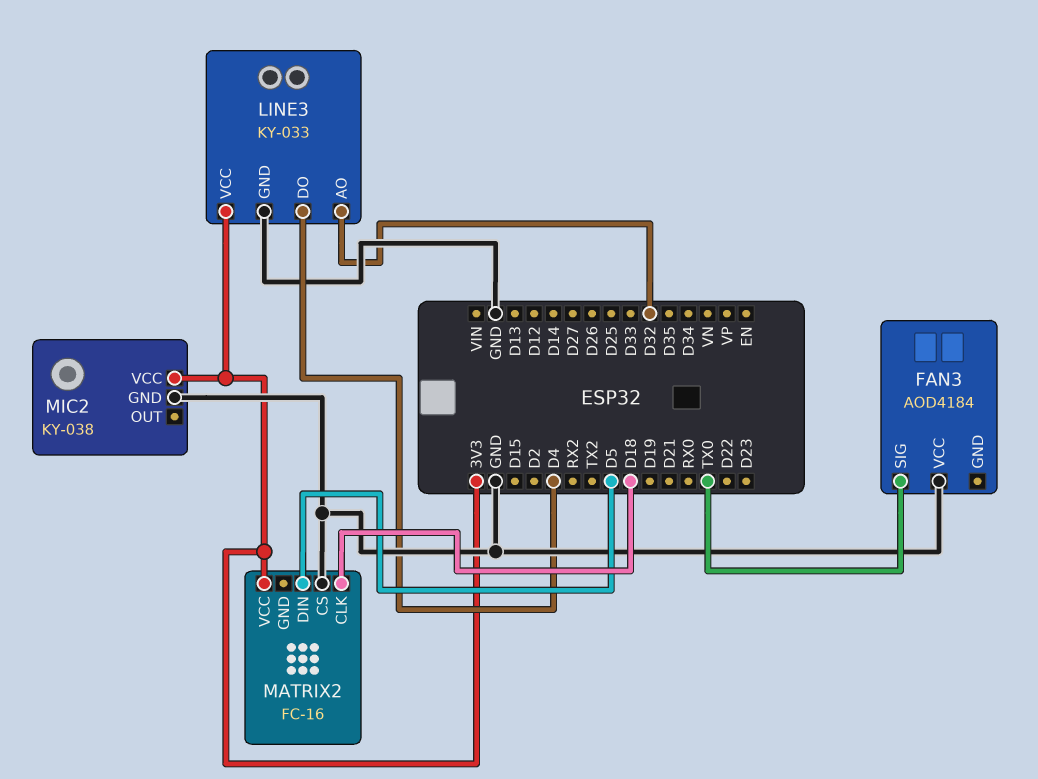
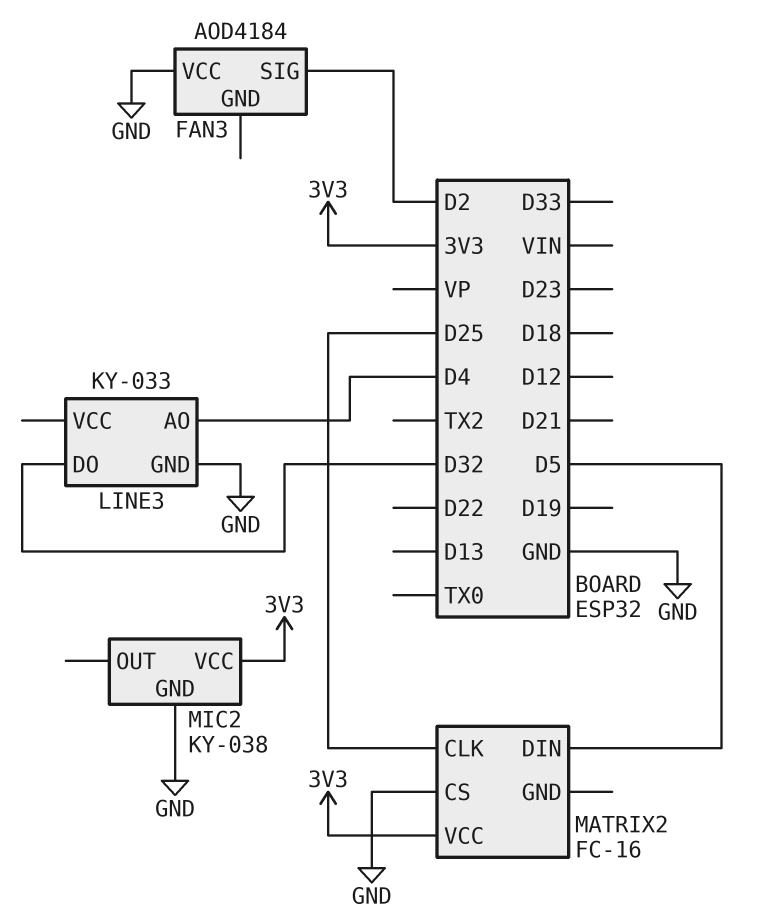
FAN3 pin SIG: TX0 -> D2
LINE3 pin AO: D32 -> D4
LINE3 pin DO: D4 -> D32
LINE3 pin VCC: 3V3 -> none
MATRIX2 pin CLK: D18 -> D25

